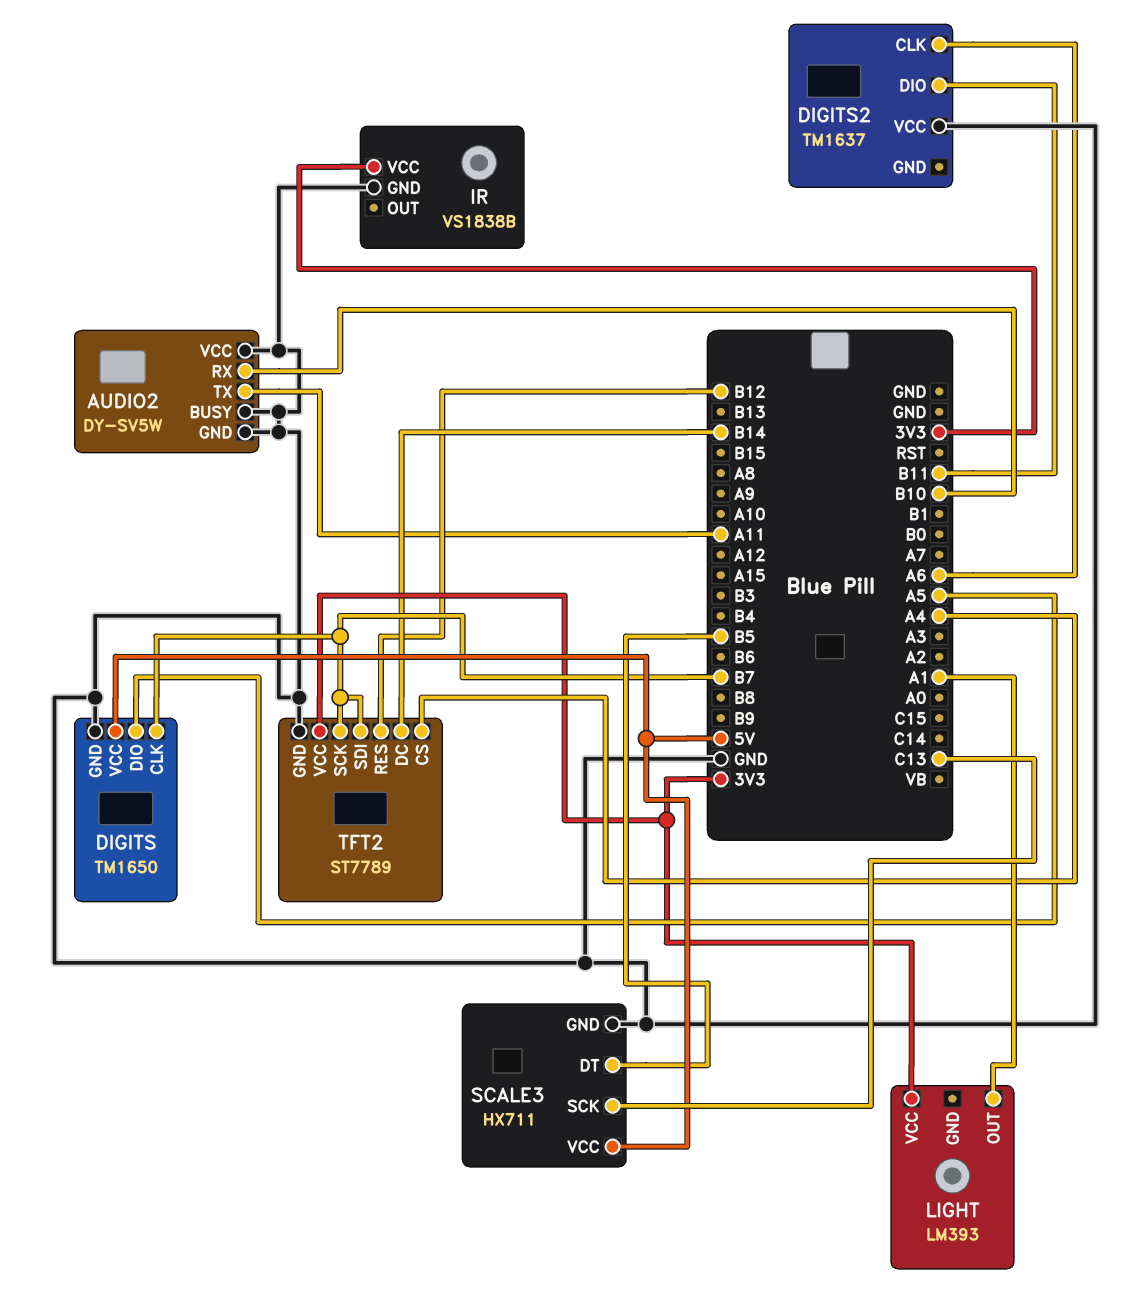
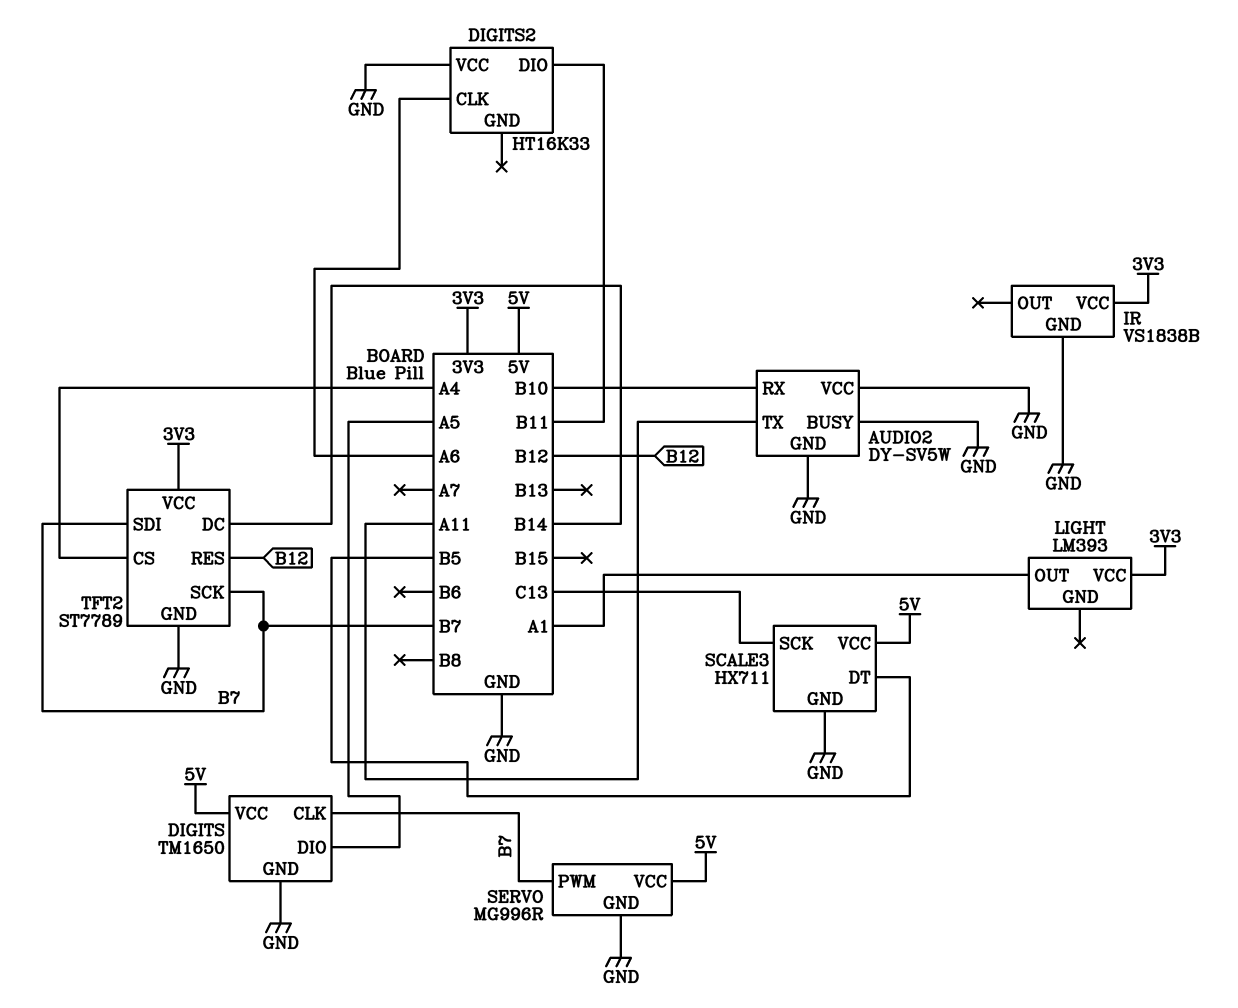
DIGITS2: TM1637 -> HT16K33
SERVO: none -> MG996R
SERVO pin GND: none -> GND
SERVO pin PWM: none -> B7
SERVO pin VCC: none -> 5V

